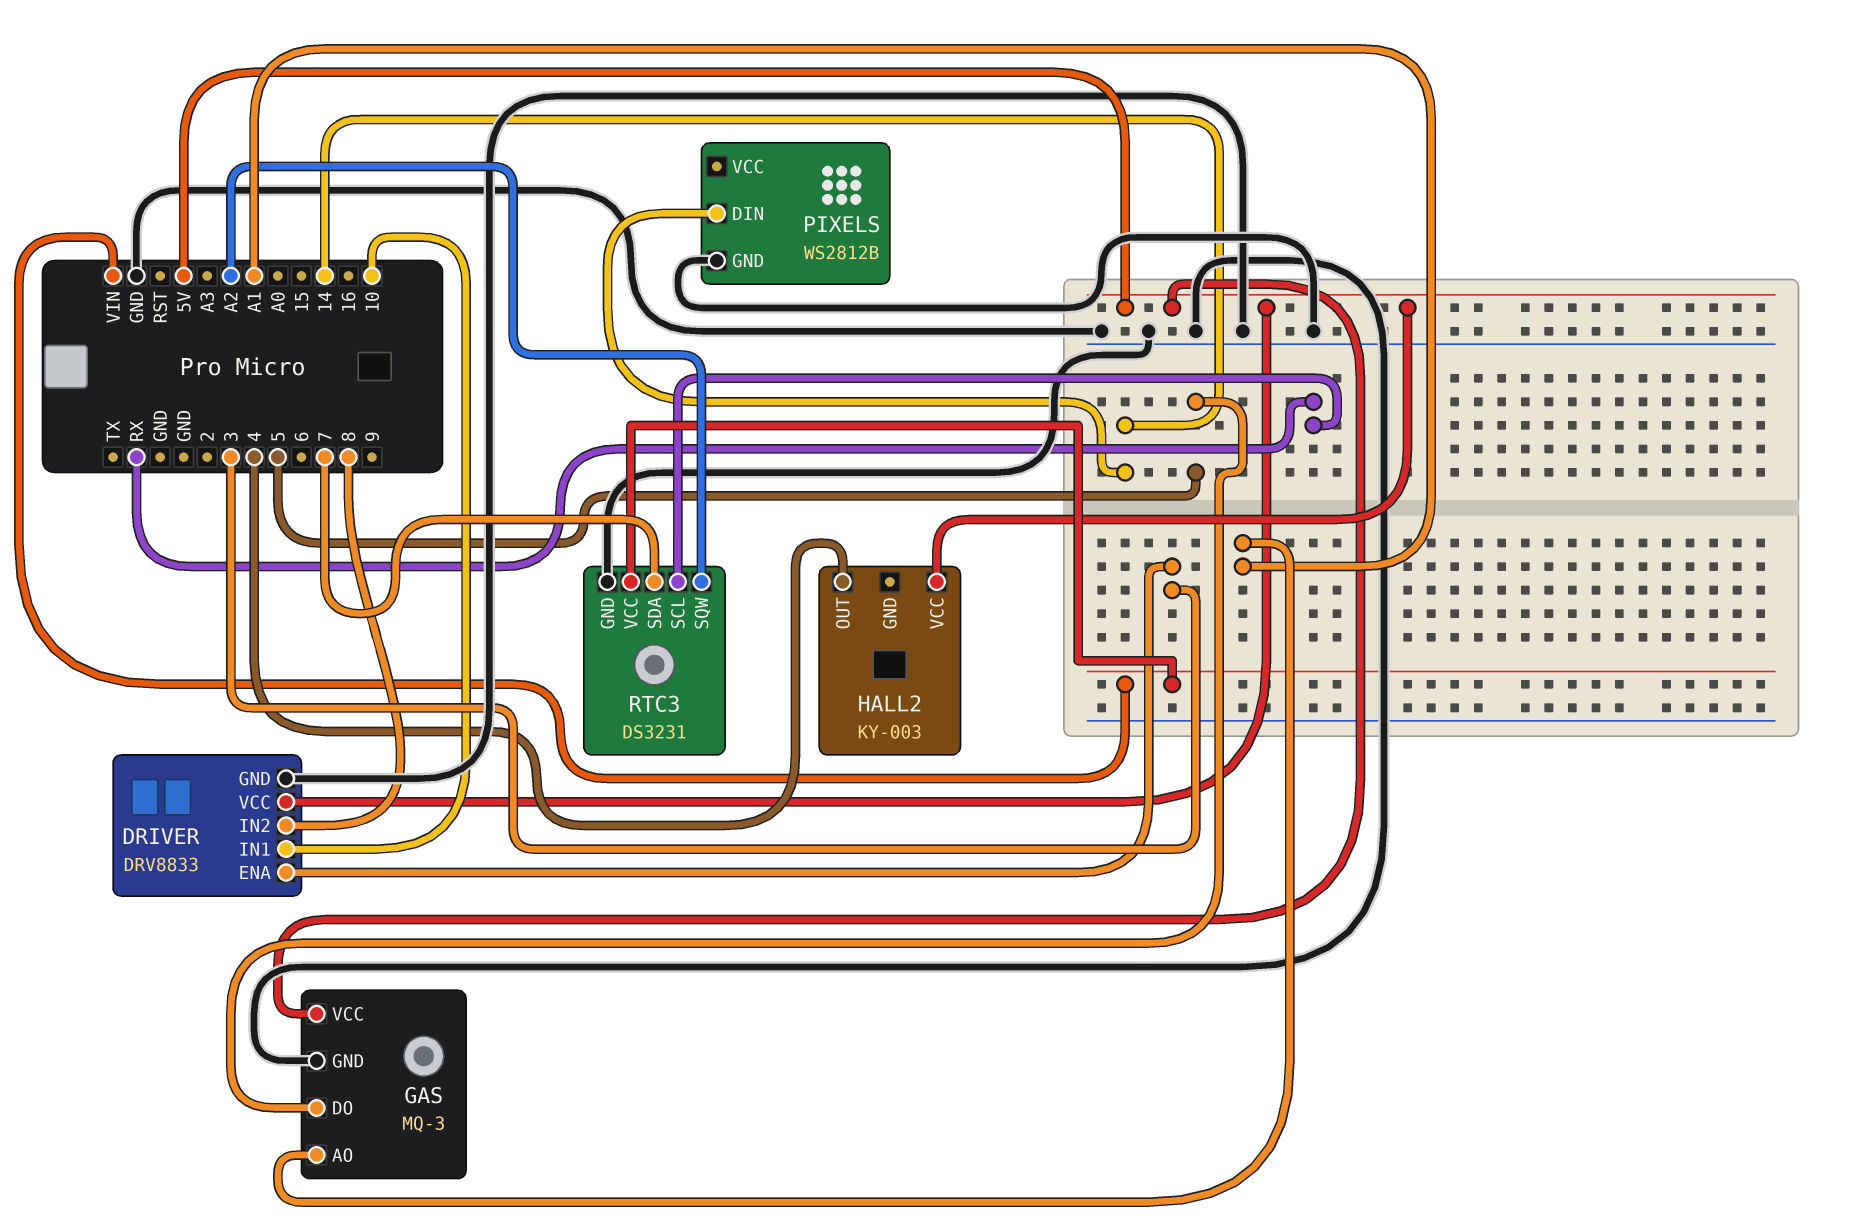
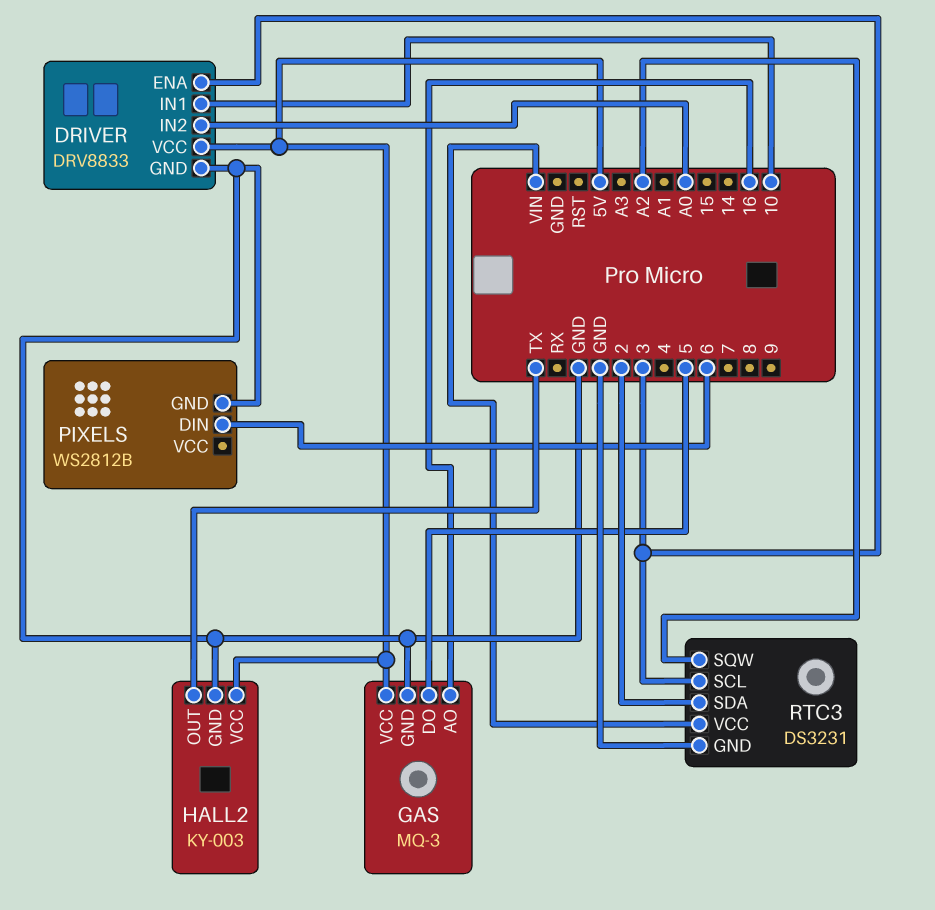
DRIVER pin IN2: 8 -> A0
GAS pin AO: A1 -> 16
HALL2 pin GND: none -> GND
HALL2 pin OUT: 4 -> TX
PIXELS pin DIN: 14 -> 6
RTC3 pin SCL: RX -> 3
RTC3 pin SDA: 7 -> 2

